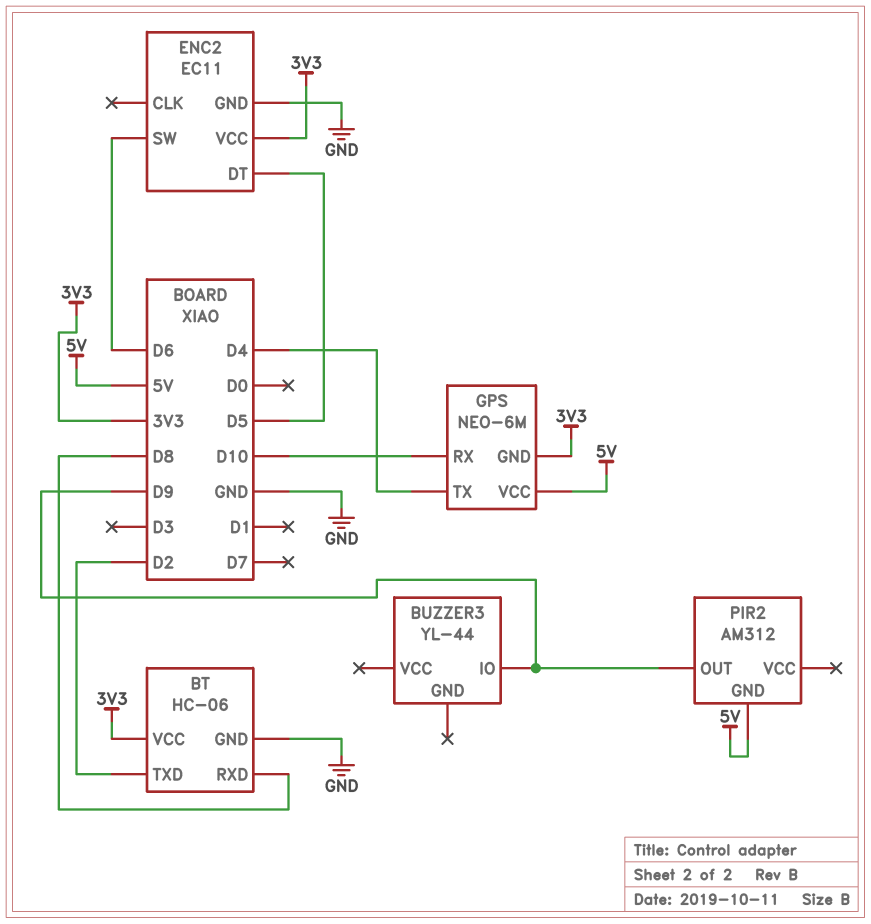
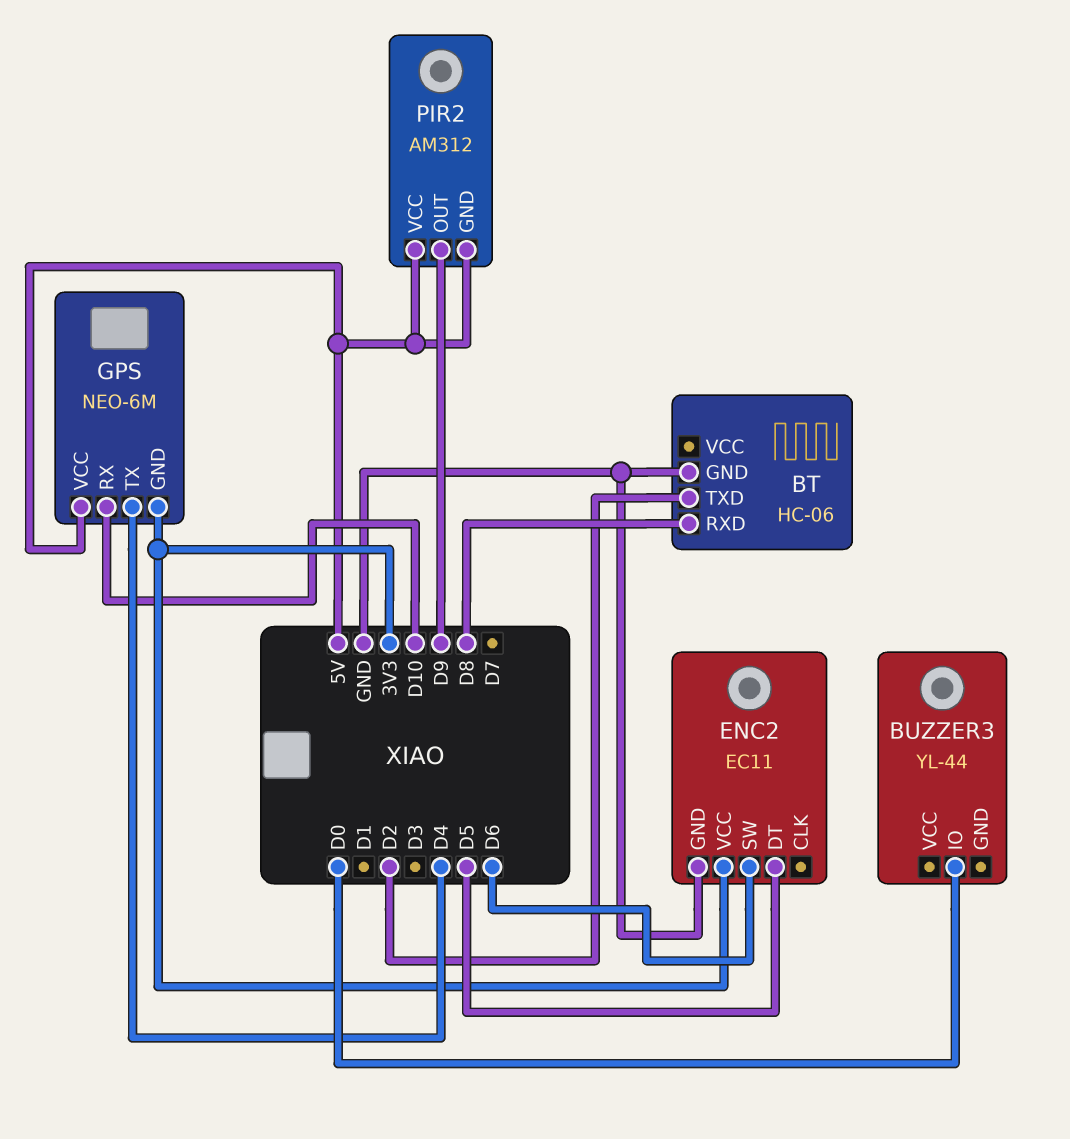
BT pin VCC: 3V3 -> none
BUZZER3 pin IO: D9 -> D0
PIR2 pin VCC: none -> 5V

